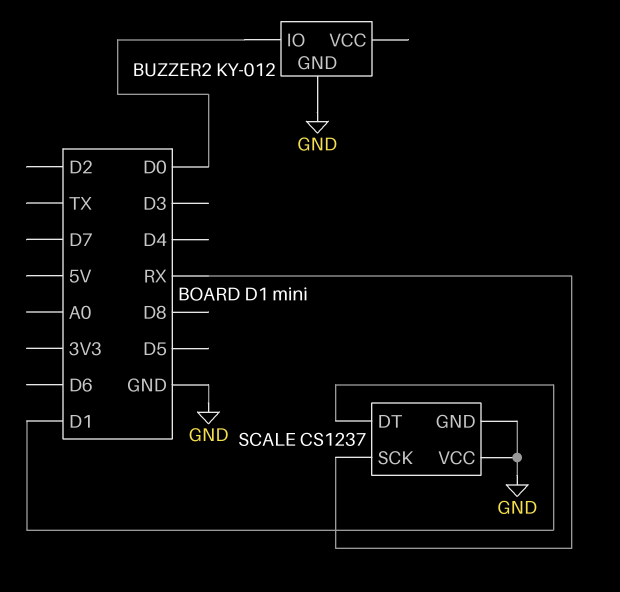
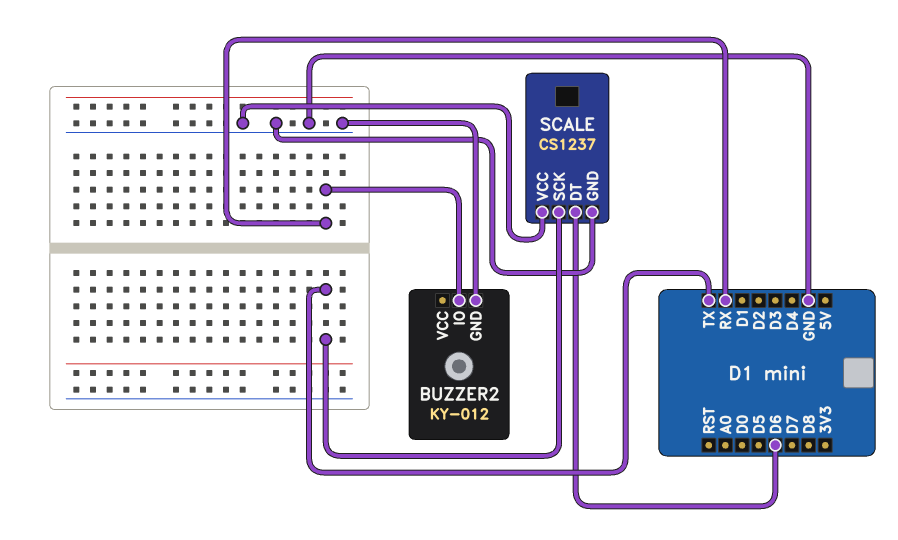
BUZZER2 pin IO: D0 -> RX
SCALE pin DT: D1 -> D6
SCALE pin SCK: RX -> TX

